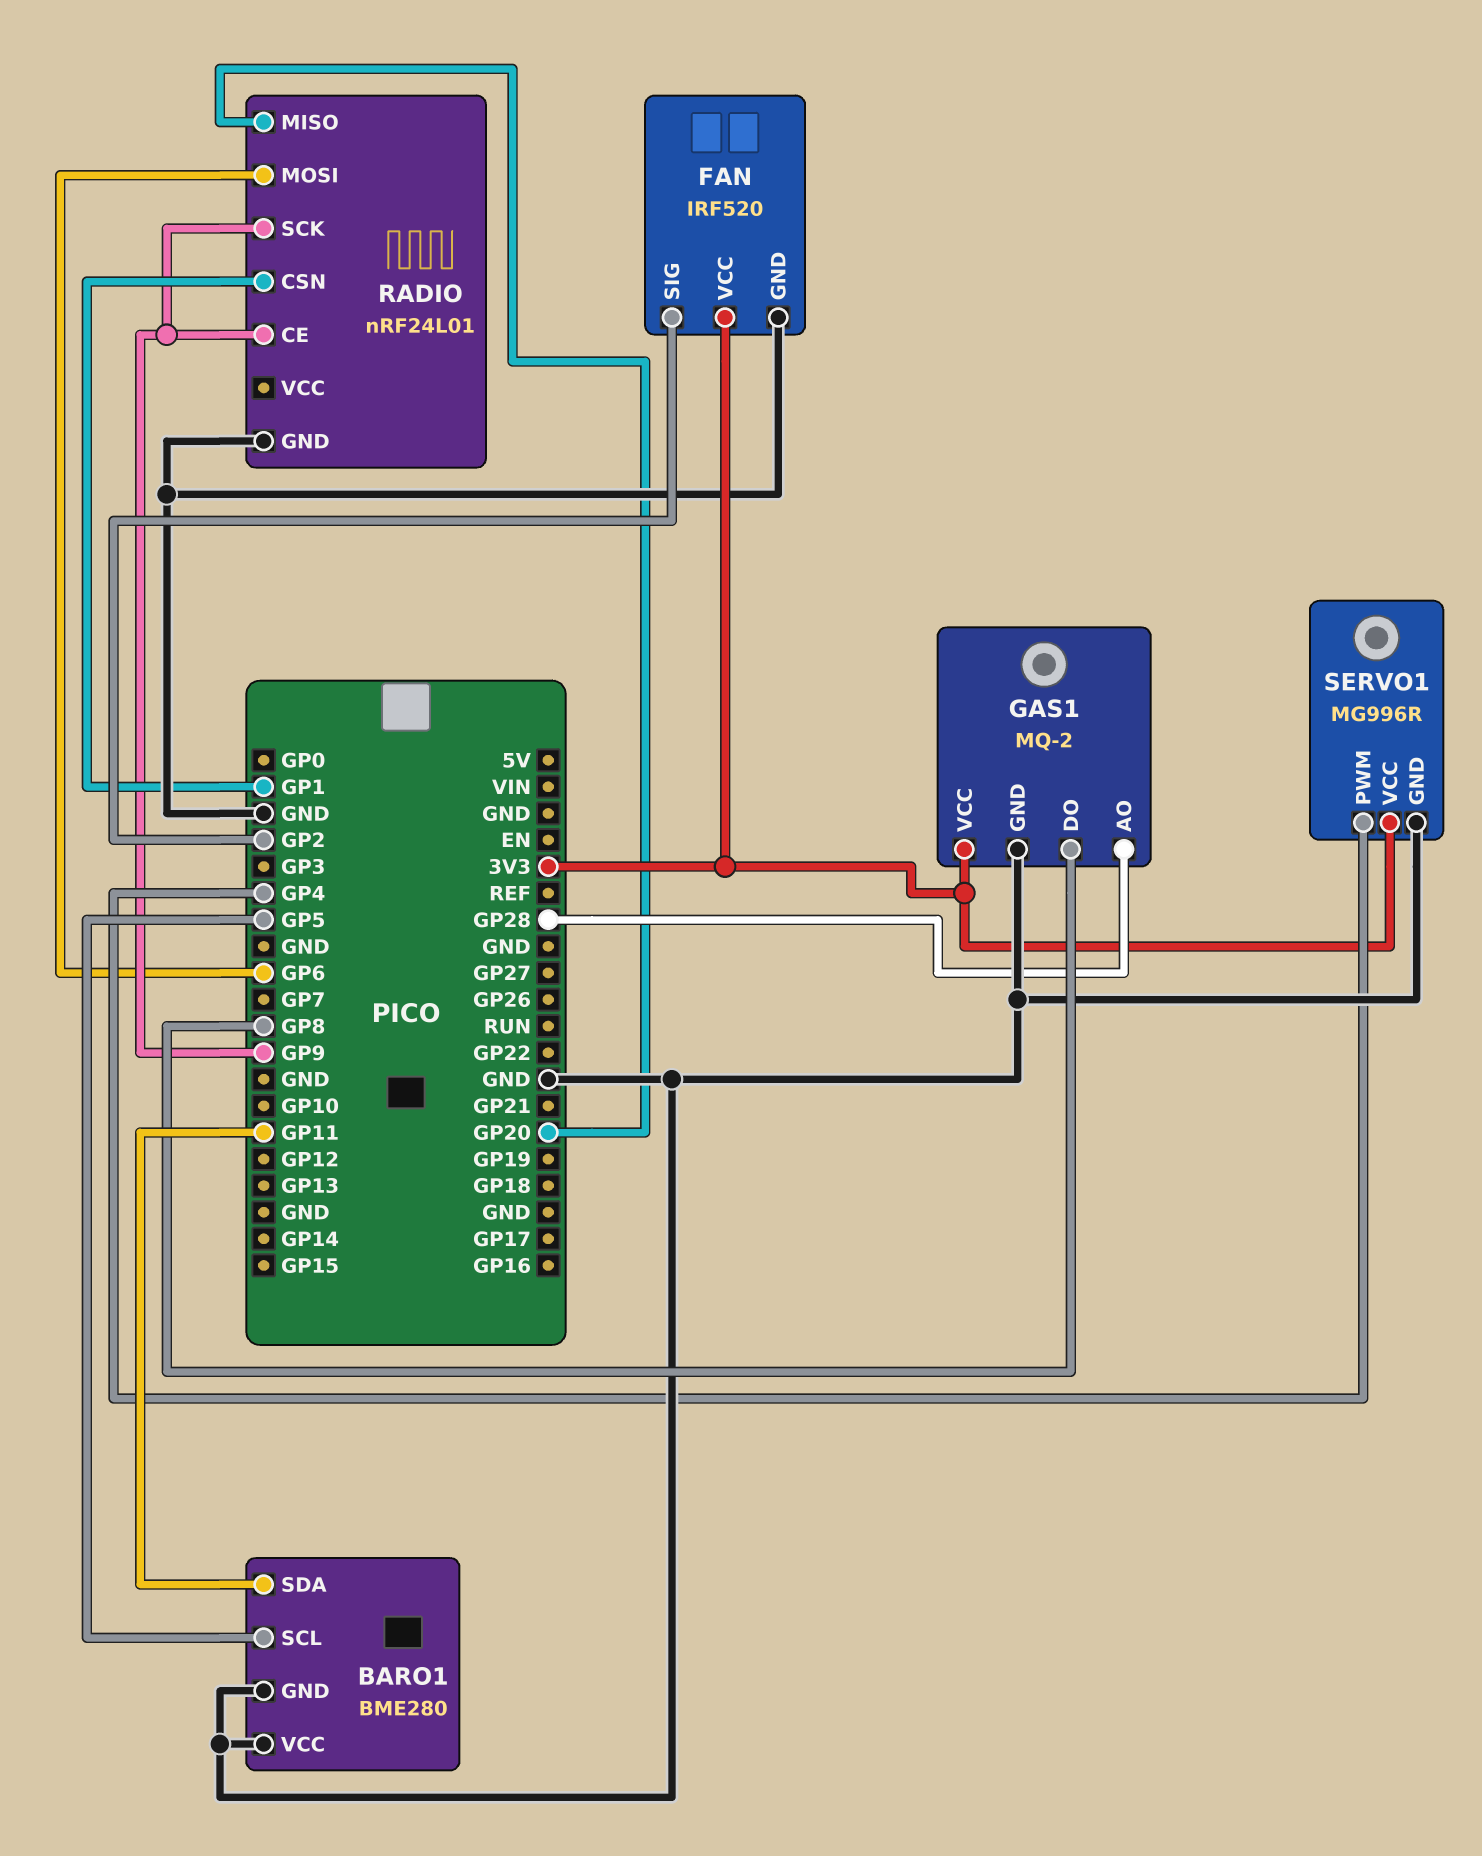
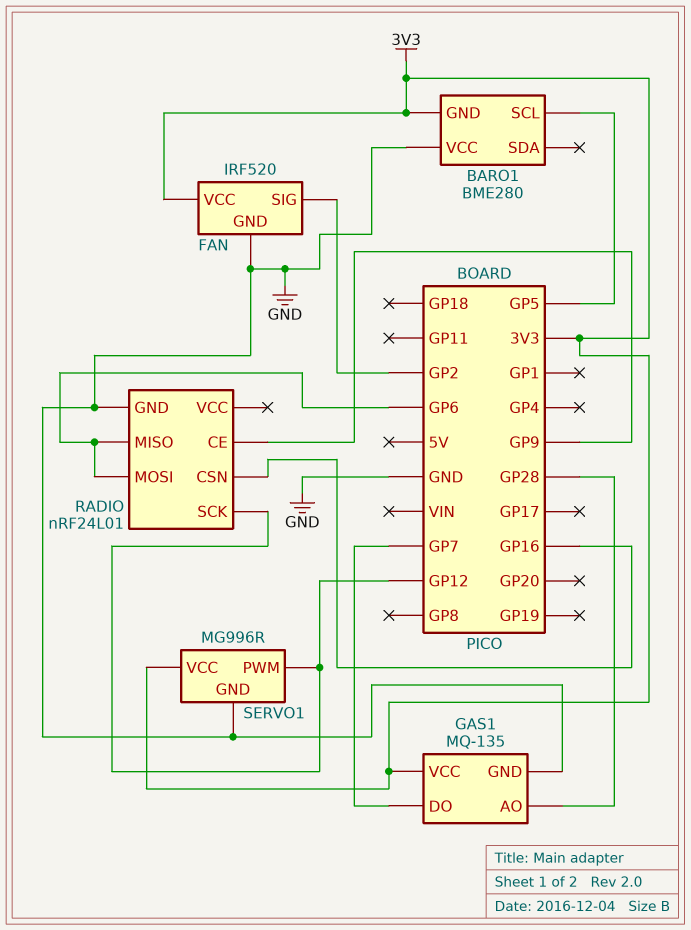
BARO1 pin GND: GND -> 3V3
BARO1 pin SDA: GP11 -> none
GAS1: MQ-2 -> MQ-135
GAS1 pin DO: GP8 -> GP7
RADIO pin CSN: GP1 -> GP16
RADIO pin MISO: GP20 -> GP6
RADIO pin SCK: GP9 -> GP12
SERVO1 pin PWM: GP4 -> GP12

